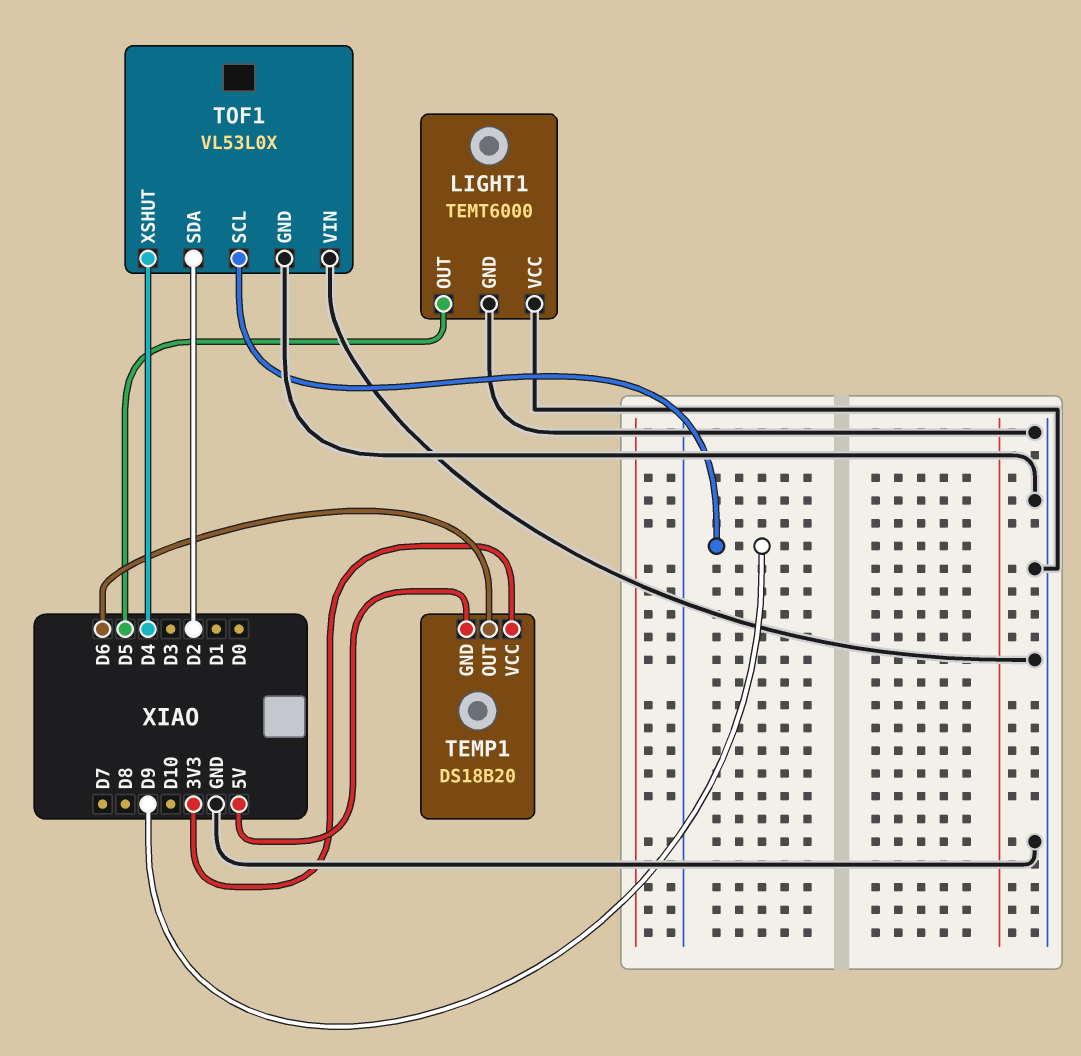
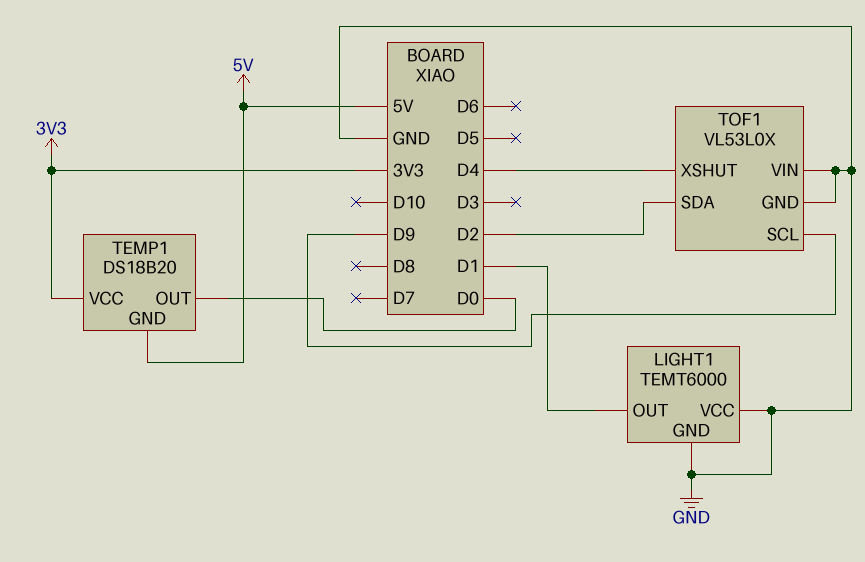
LIGHT1 pin OUT: D5 -> D1
TEMP1 pin OUT: D6 -> D0

